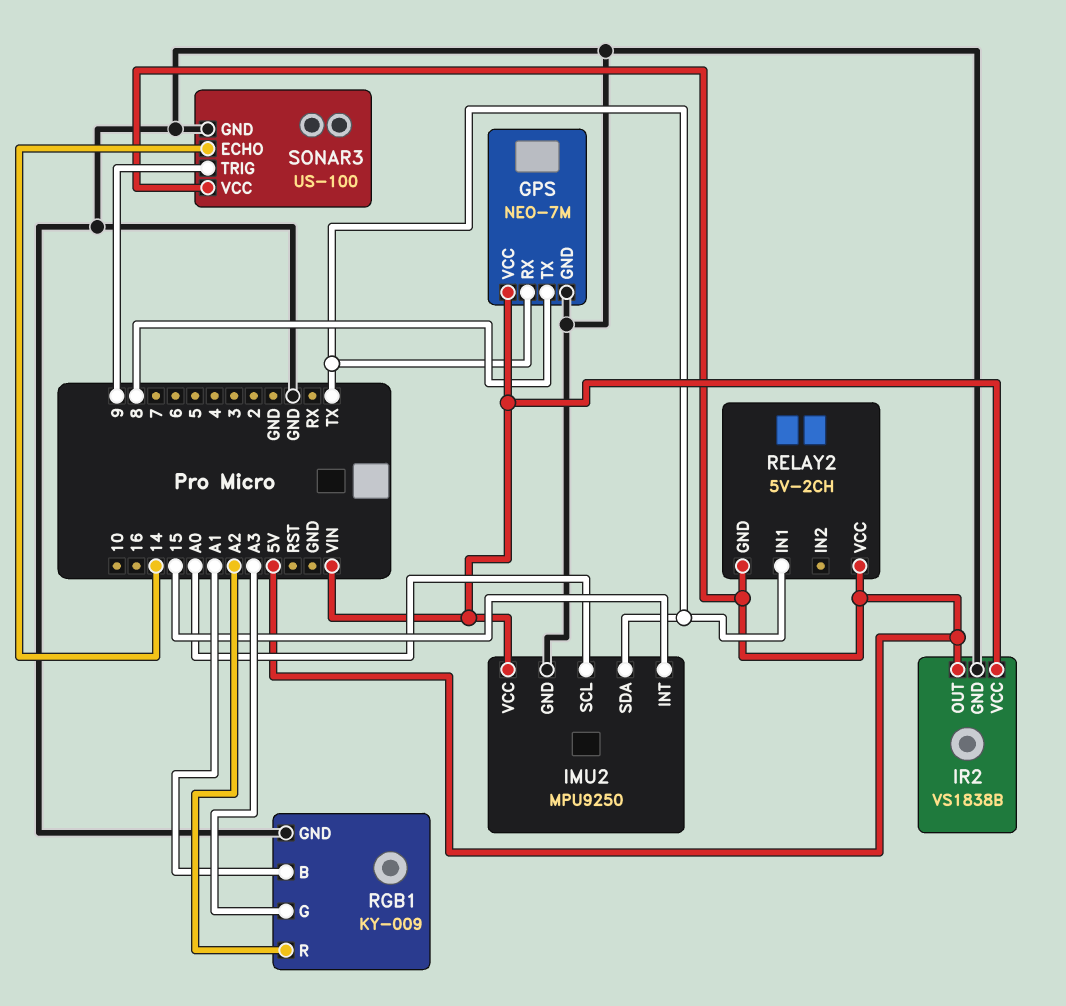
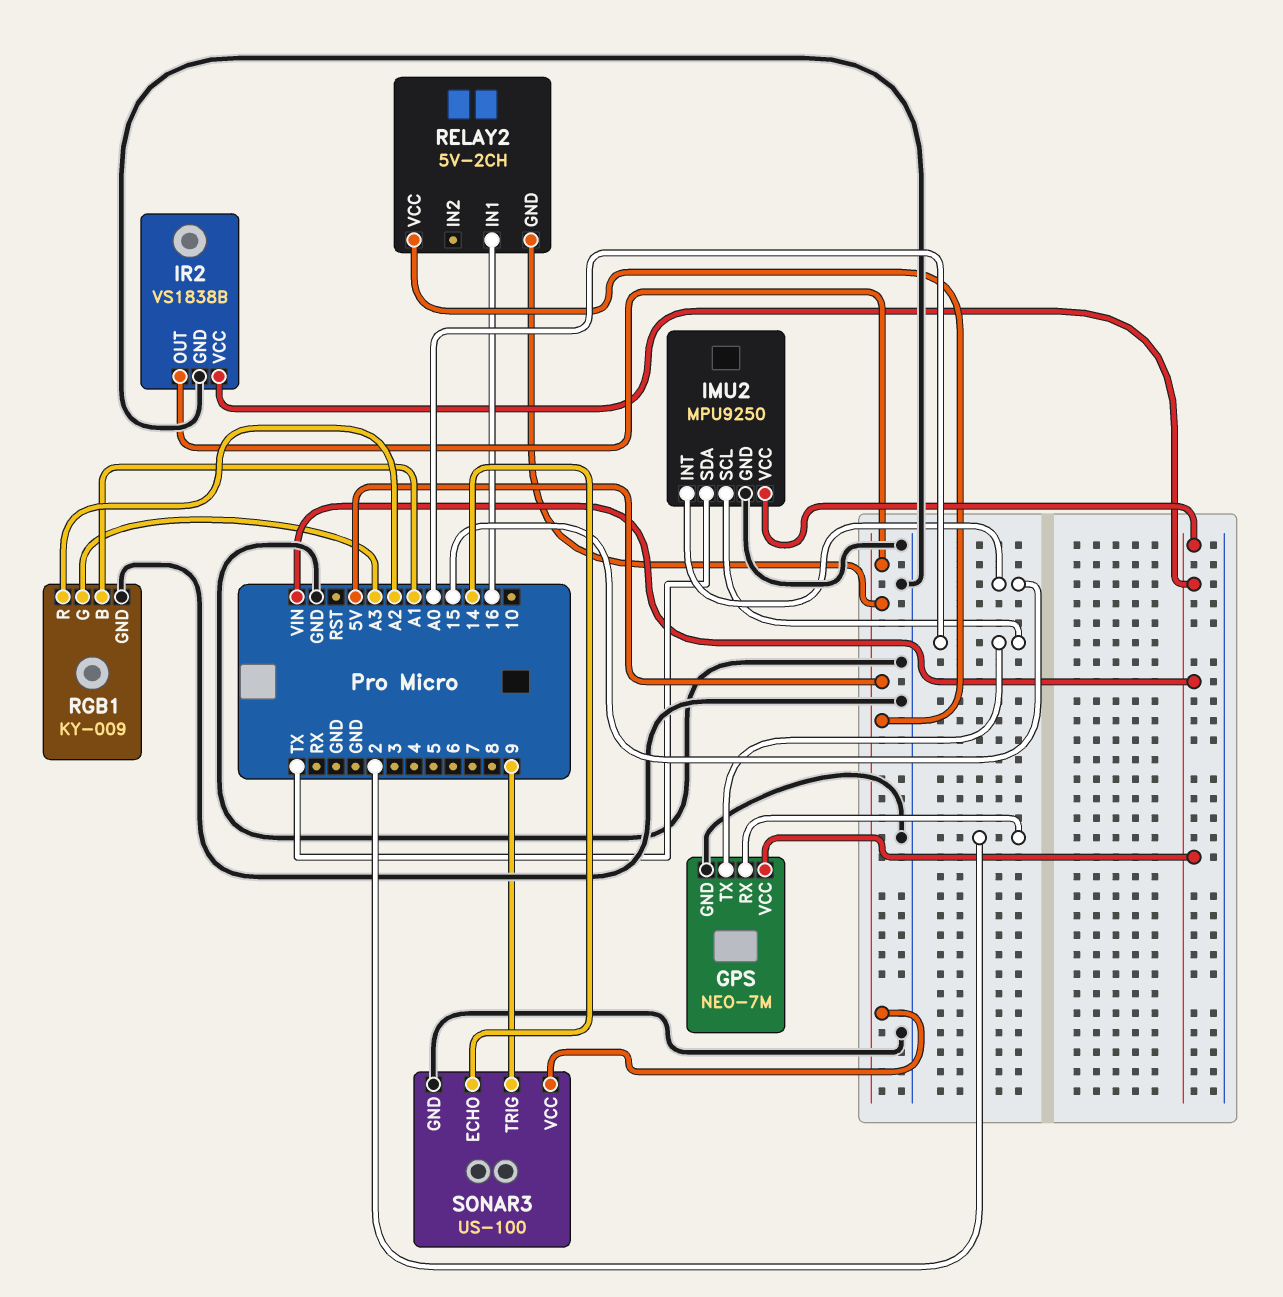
GPS pin RX: TX -> 2
GPS pin TX: 8 -> A0
RELAY2 pin IN1: TX -> 16

